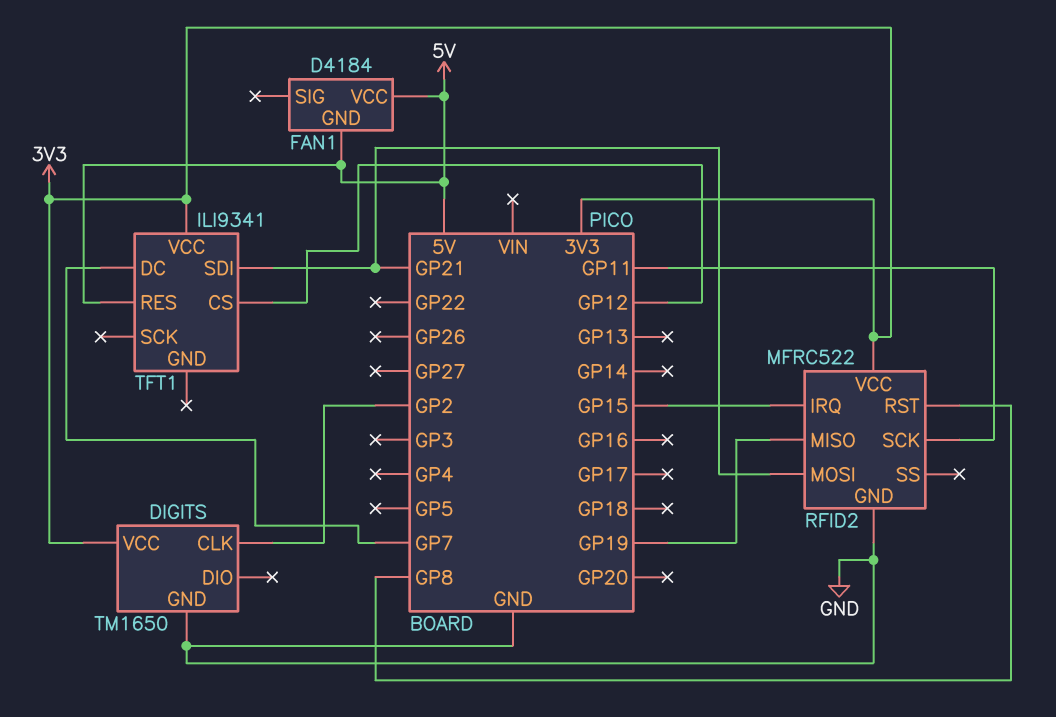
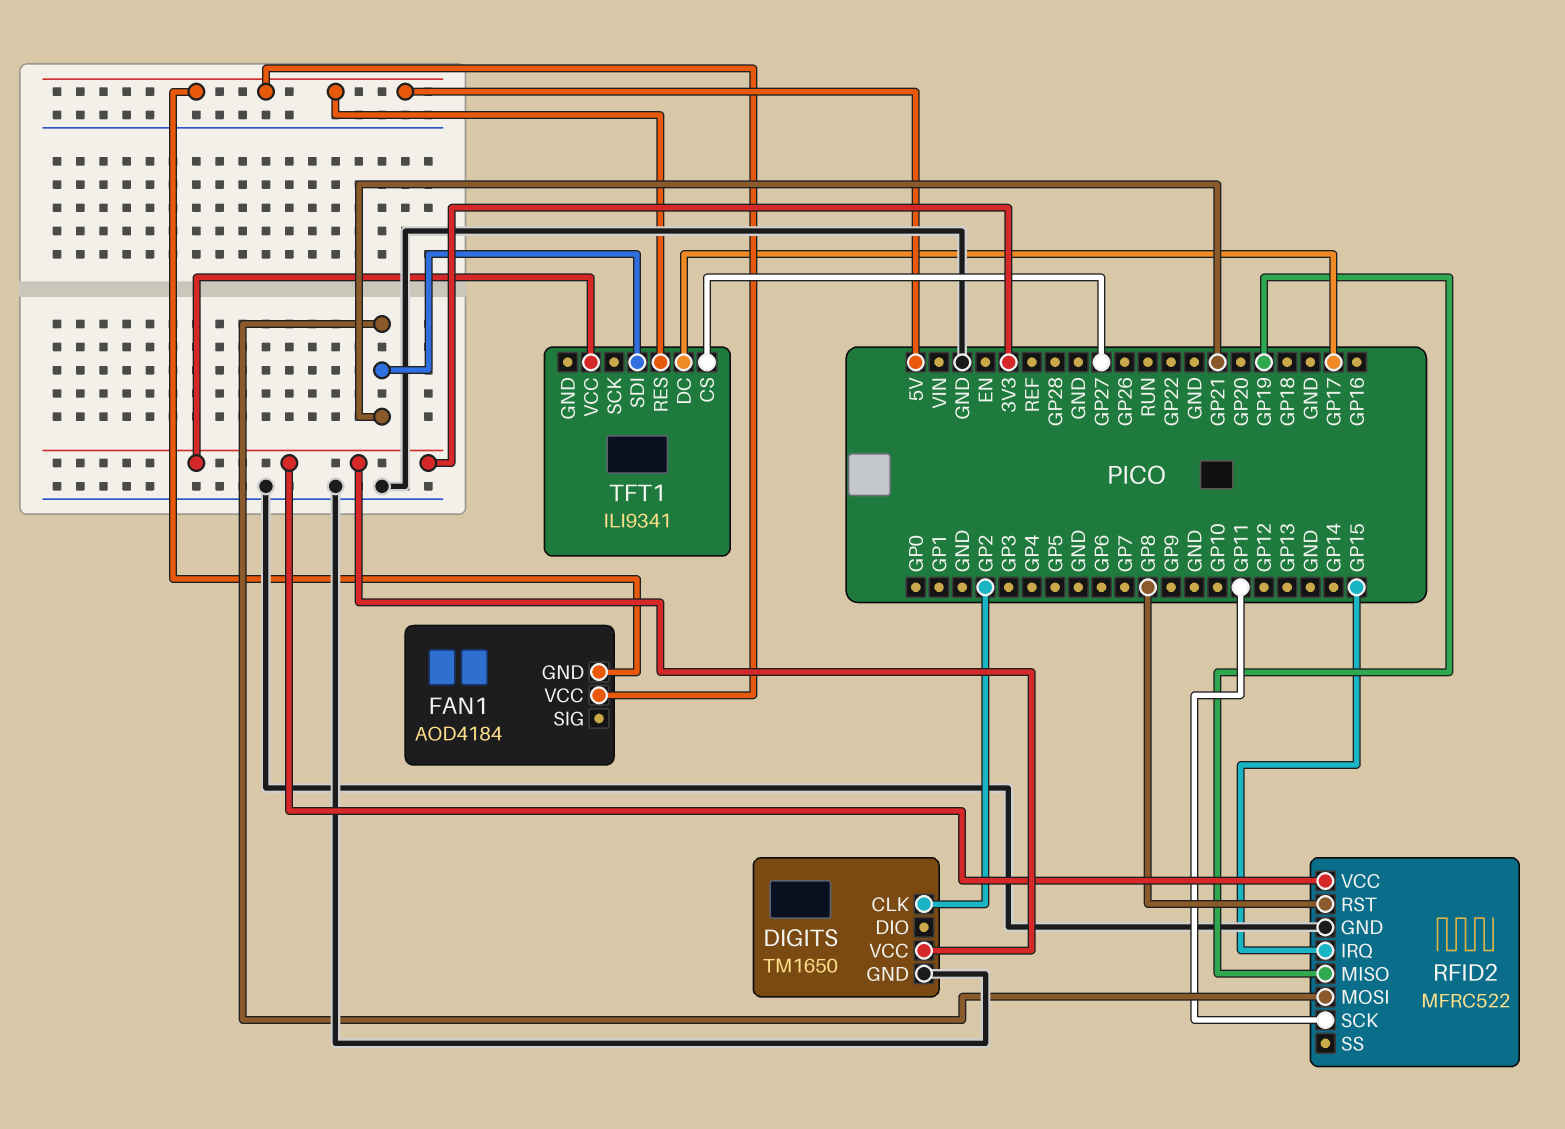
FAN1: D4184 -> AOD4184
TFT1 pin CS: GP12 -> GP27
TFT1 pin DC: GP7 -> GP17

